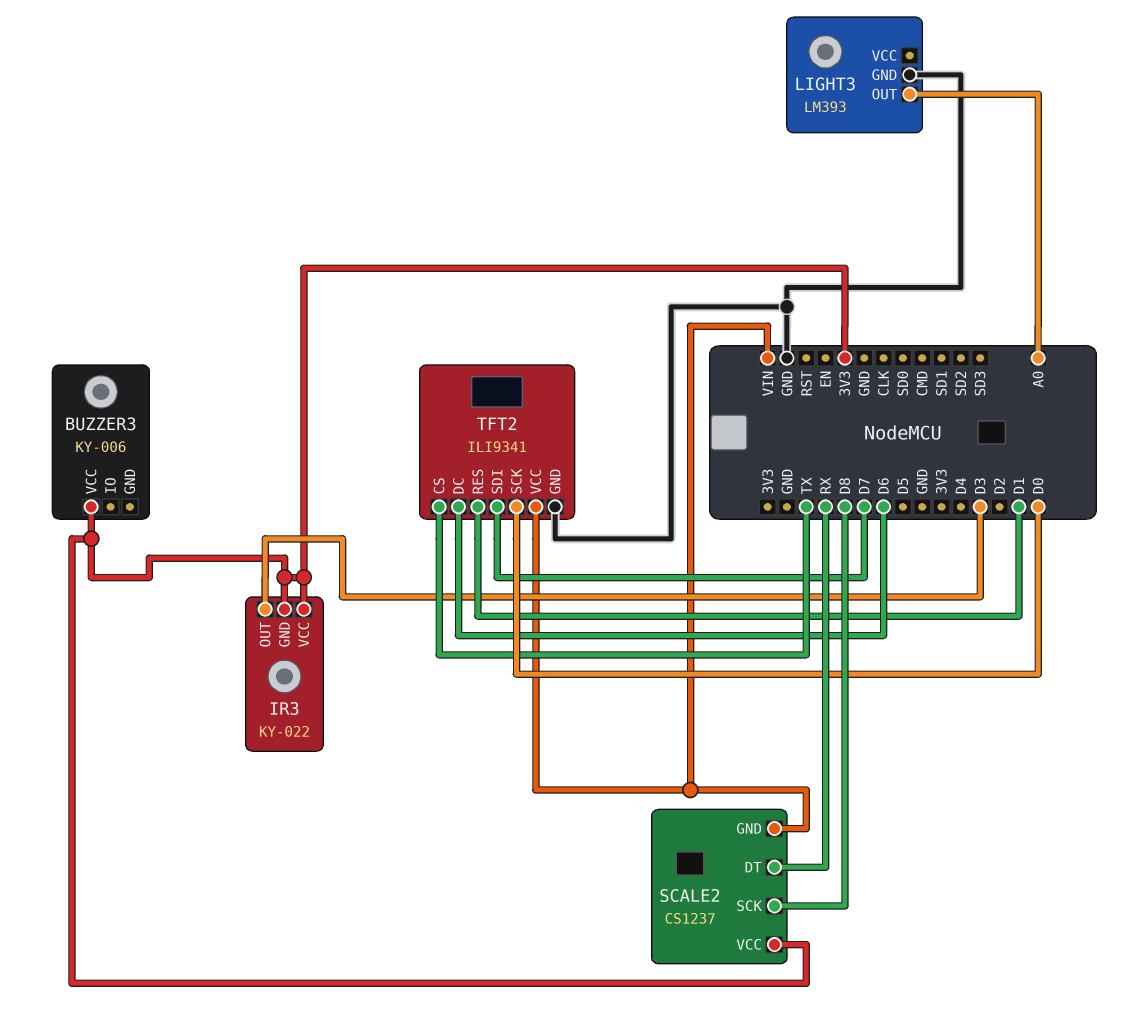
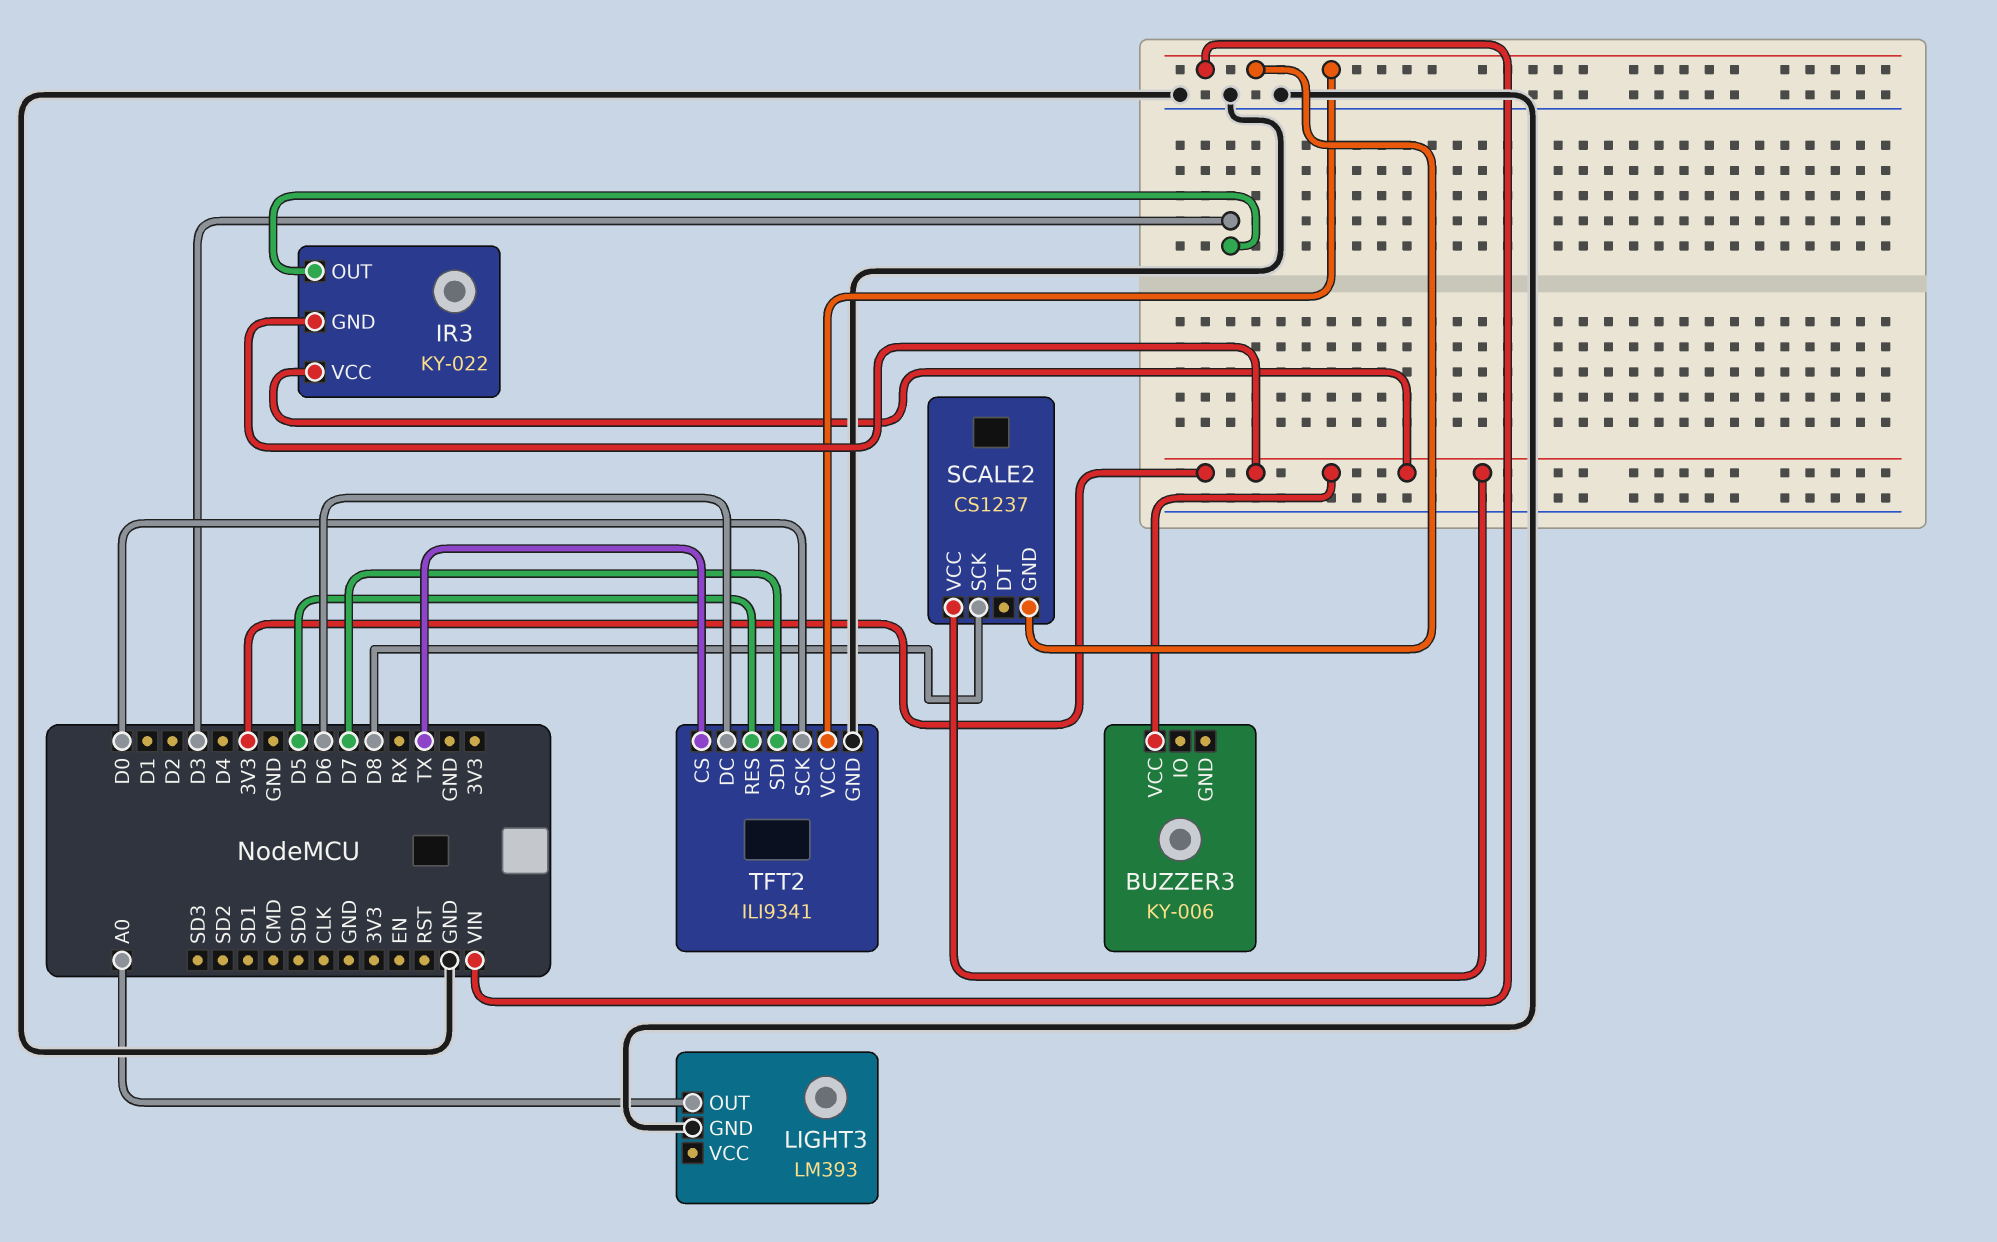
SCALE2 pin DT: RX -> none
TFT2 pin RES: D1 -> D5

